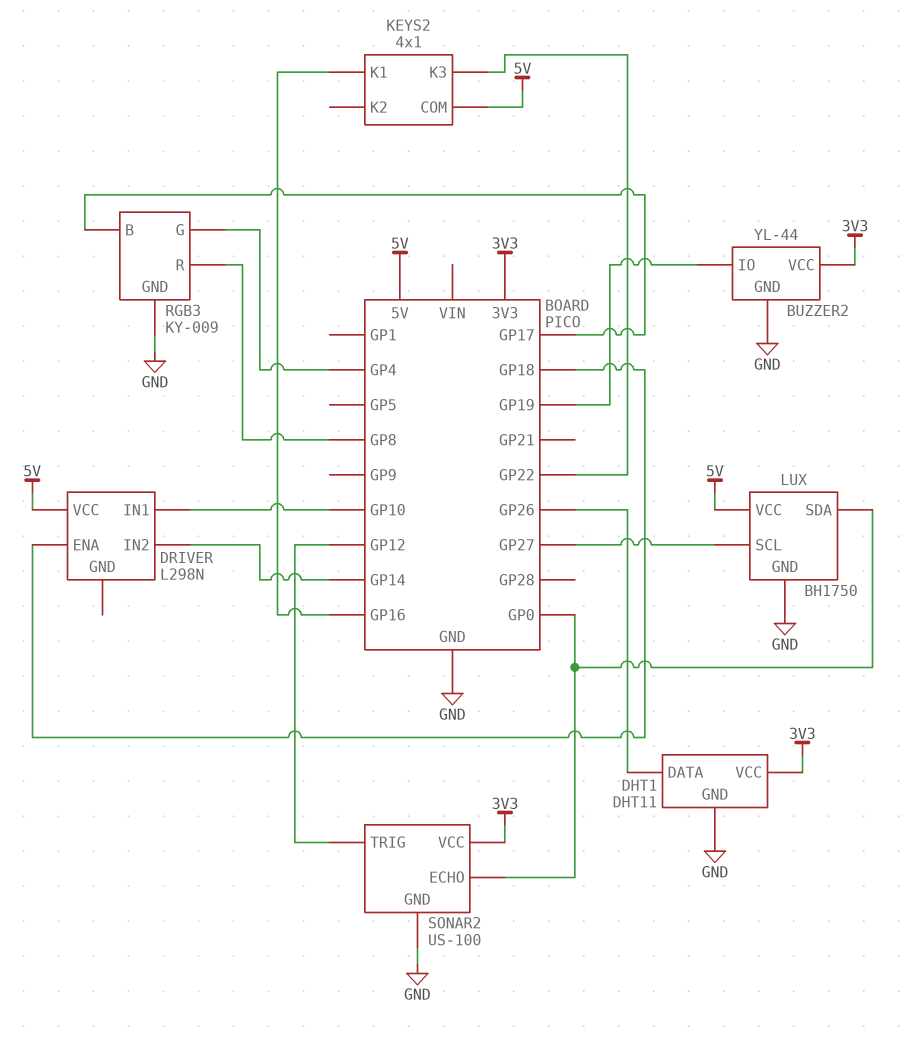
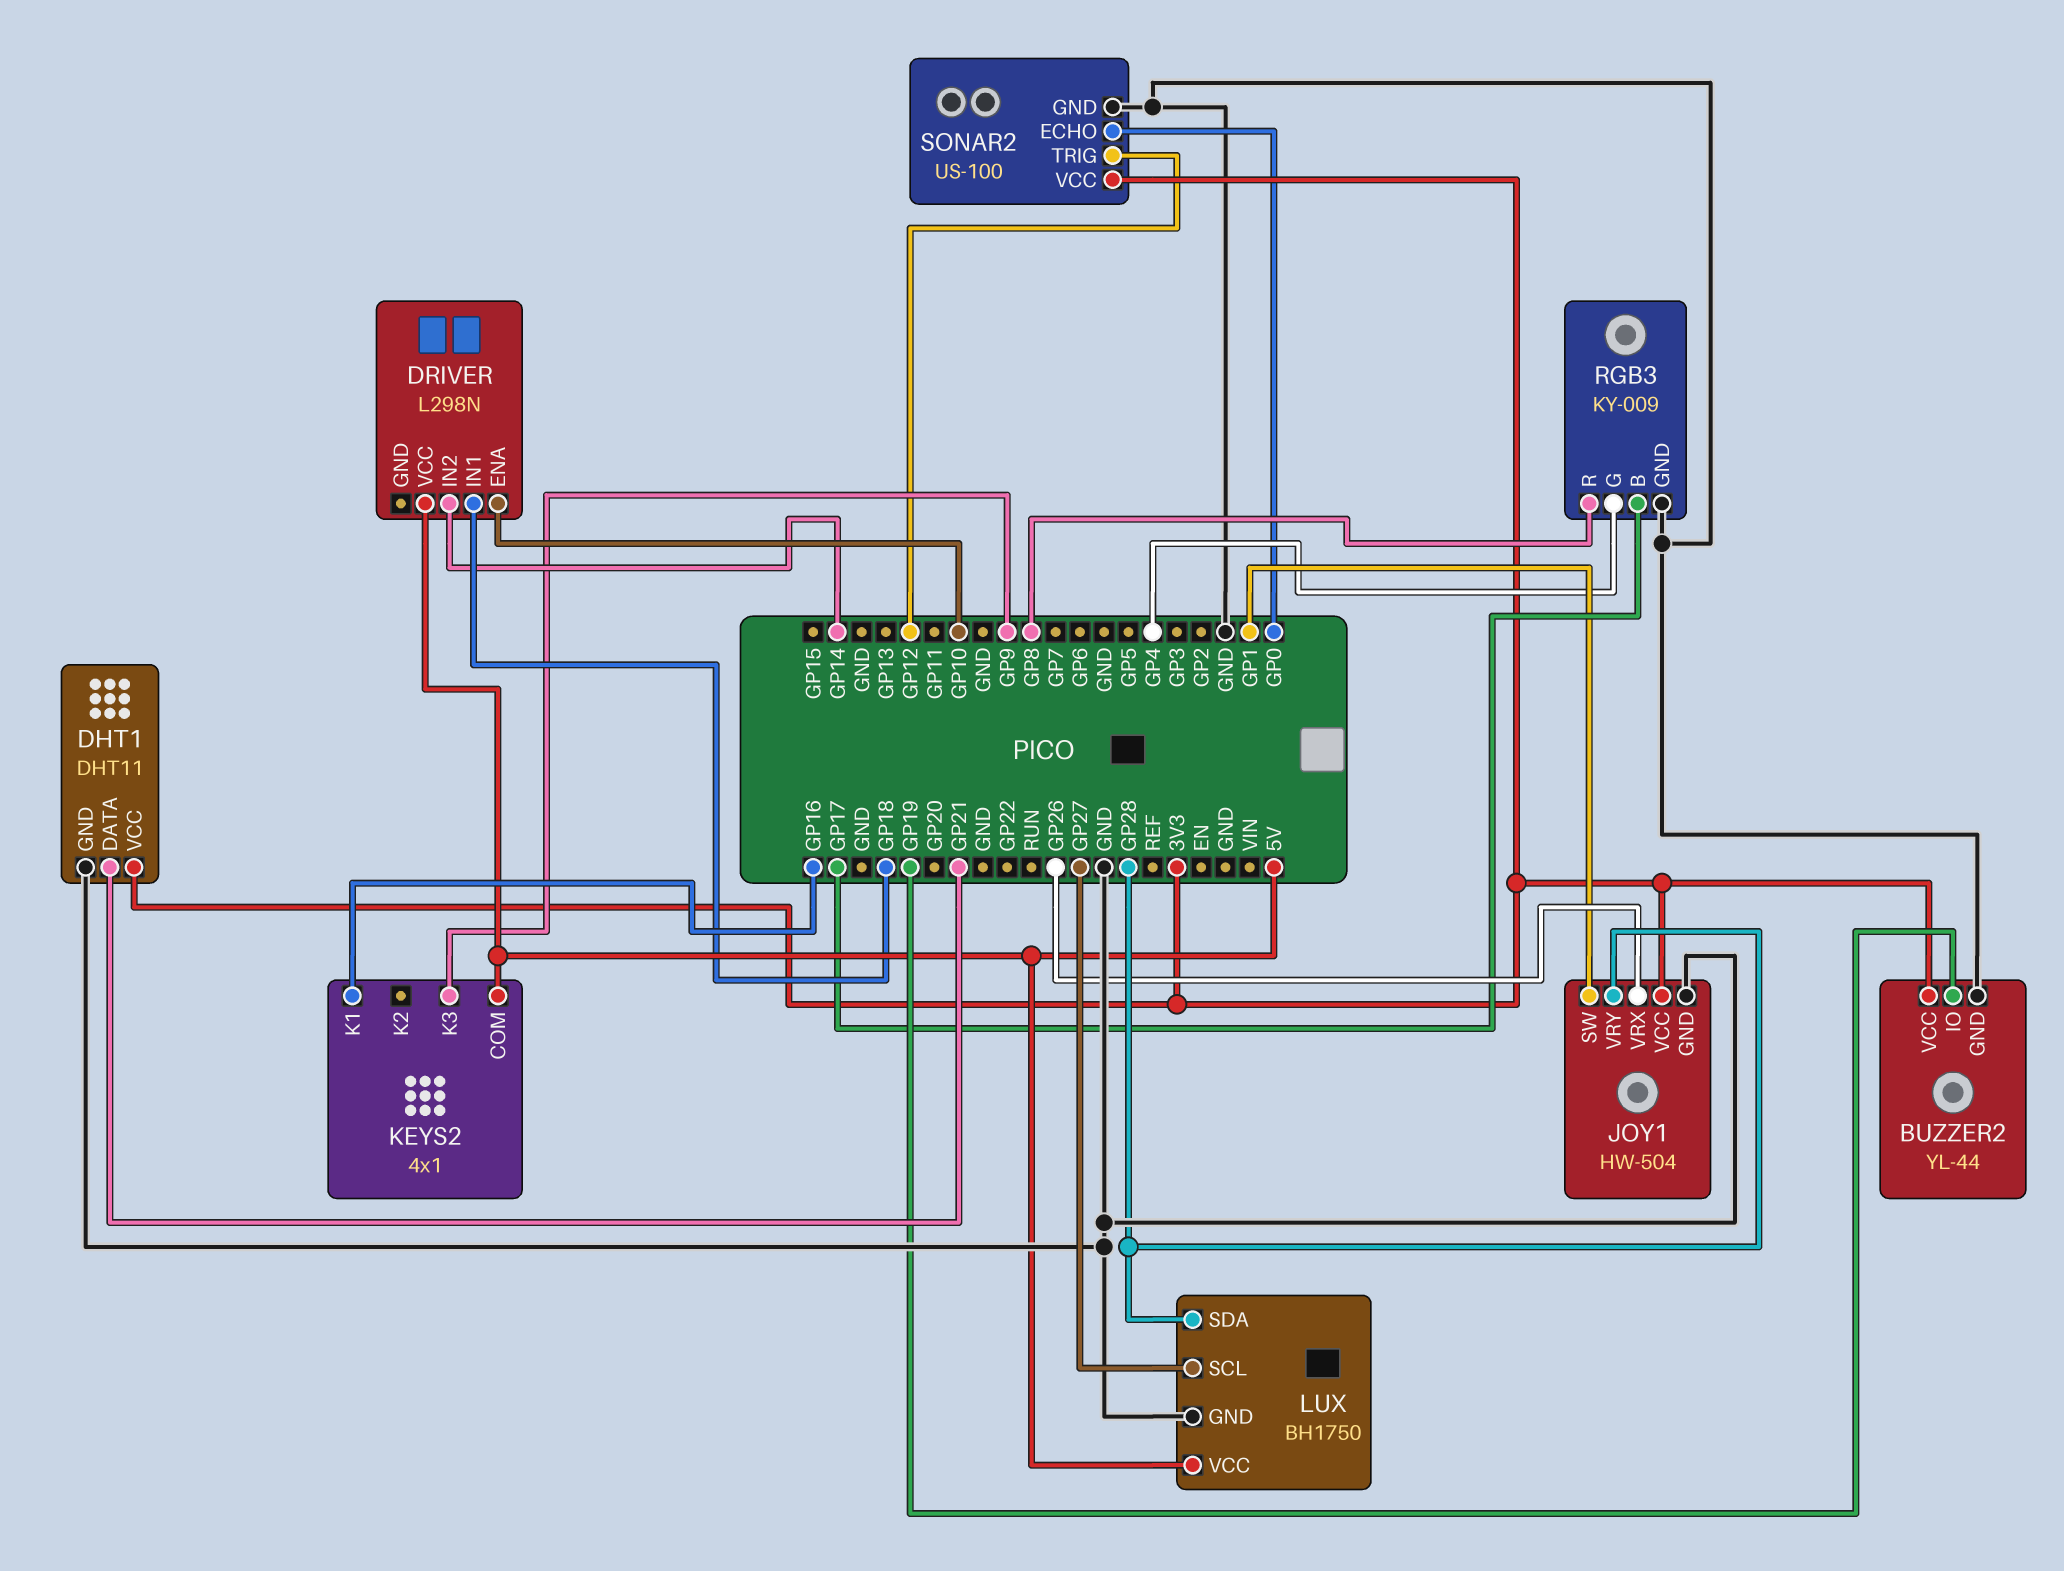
DHT1 pin DATA: GP26 -> GP21
DRIVER pin ENA: GP18 -> GP10
DRIVER pin IN1: GP10 -> GP18
JOY1: none -> HW-504
JOY1 pin GND: none -> GND
JOY1 pin SW: none -> GP1
JOY1 pin VCC: none -> 3V3
JOY1 pin VRX: none -> GP26
JOY1 pin VRY: none -> GP28
KEYS2 pin K3: GP22 -> GP9
LUX pin SDA: GP0 -> GP28

